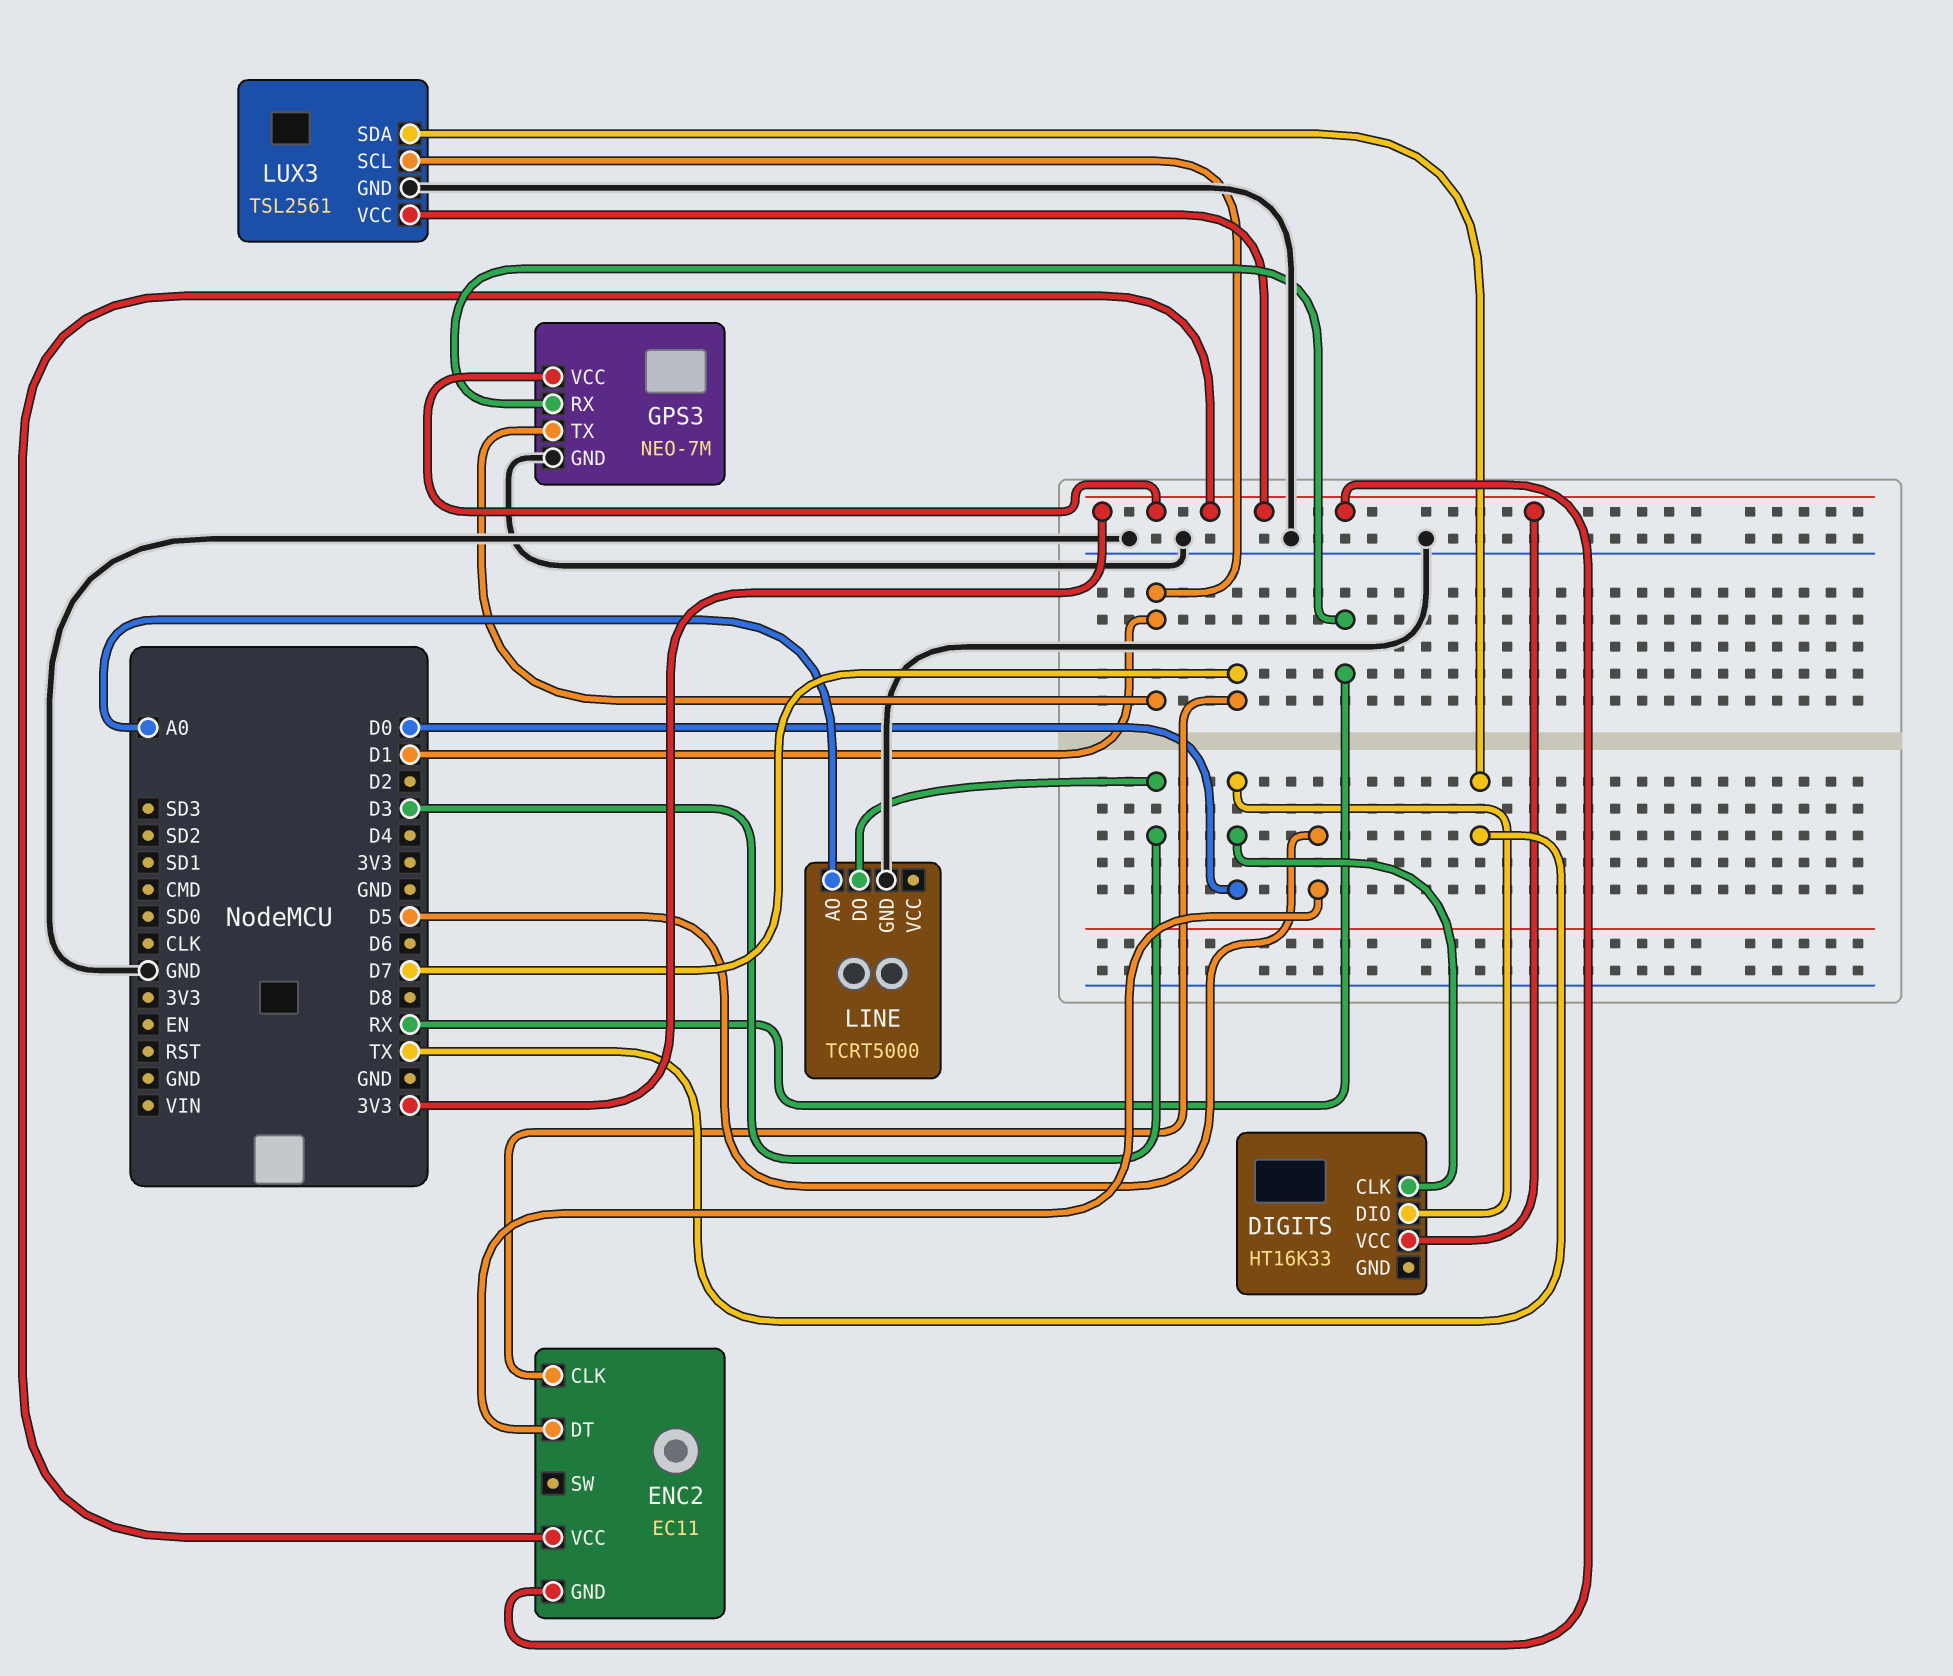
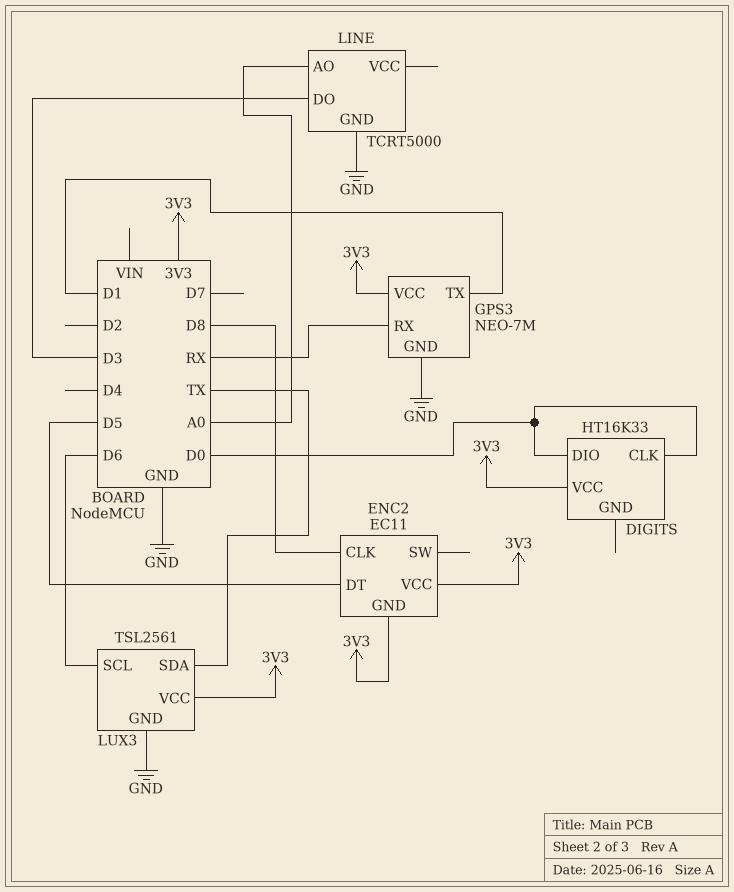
ENC2 pin CLK: D7 -> D8
LUX3 pin SCL: D1 -> D6

